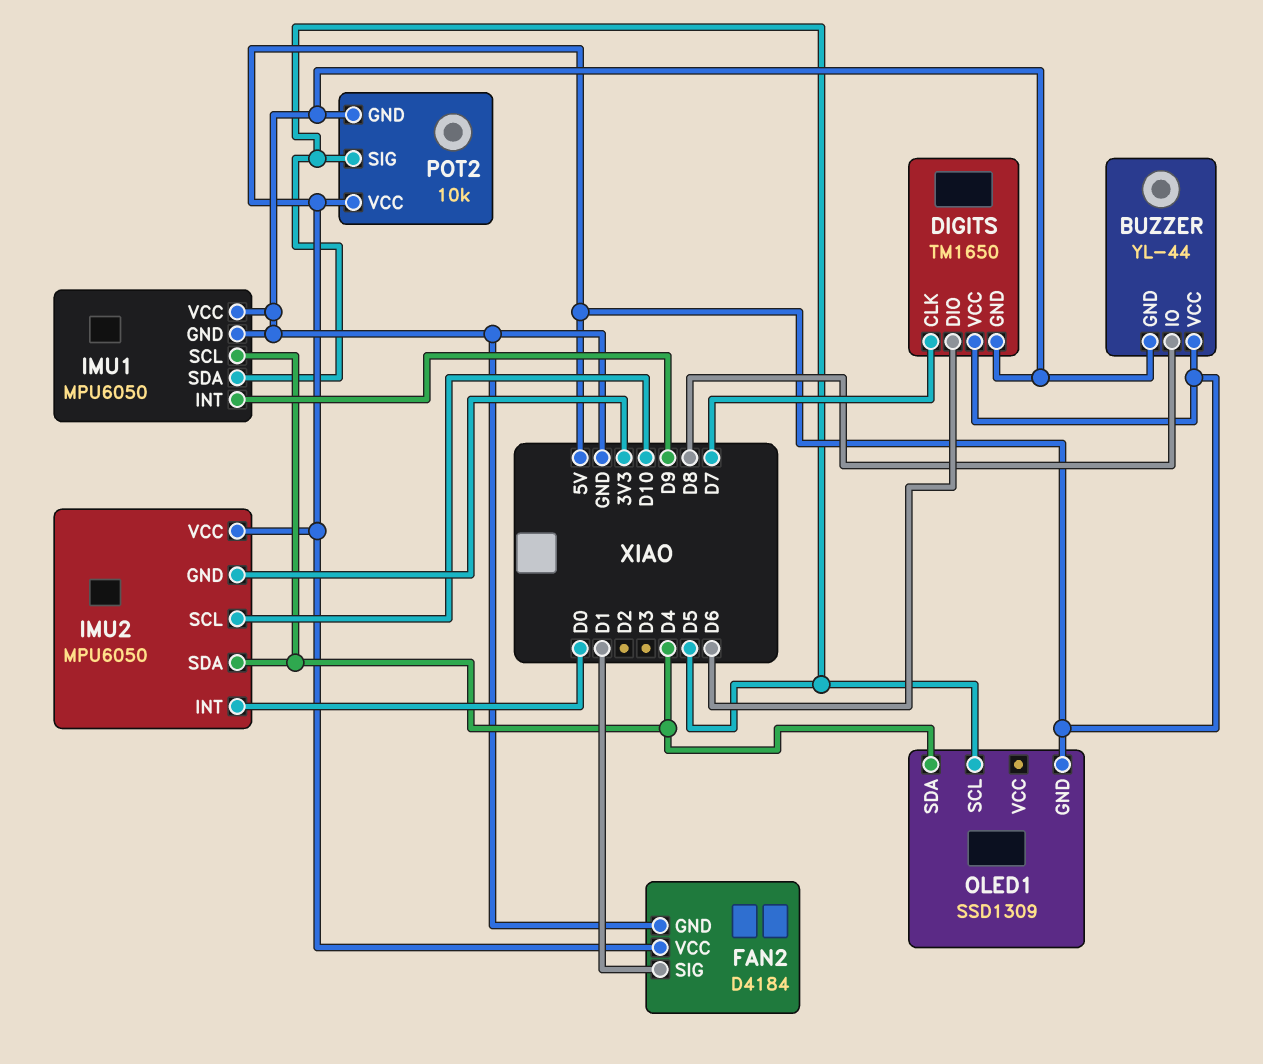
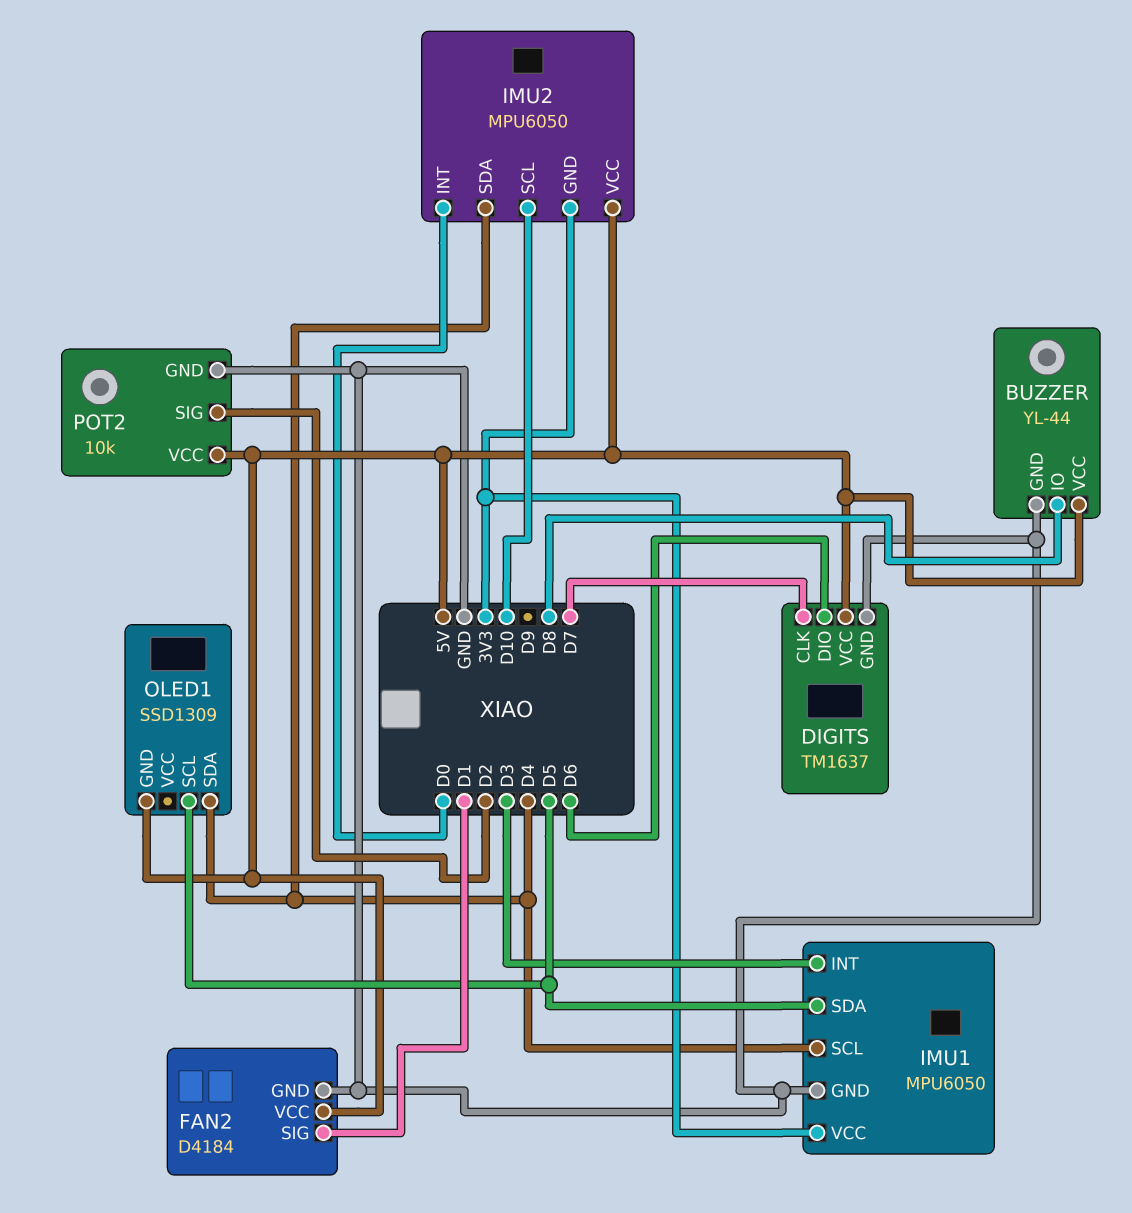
DIGITS: TM1650 -> TM1637
IMU1 pin INT: D9 -> D3
IMU1 pin VCC: GND -> 3V3
POT2 pin SIG: D5 -> D2

